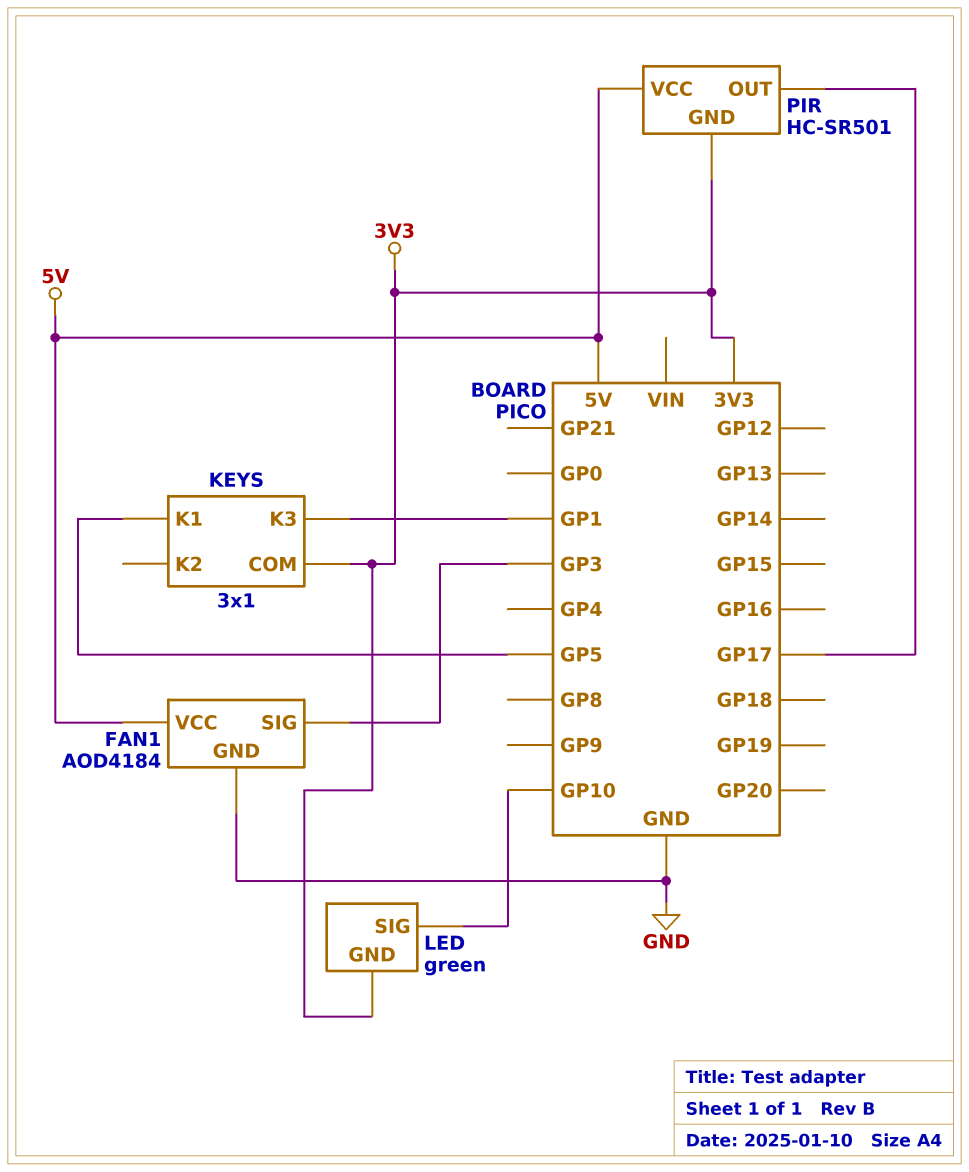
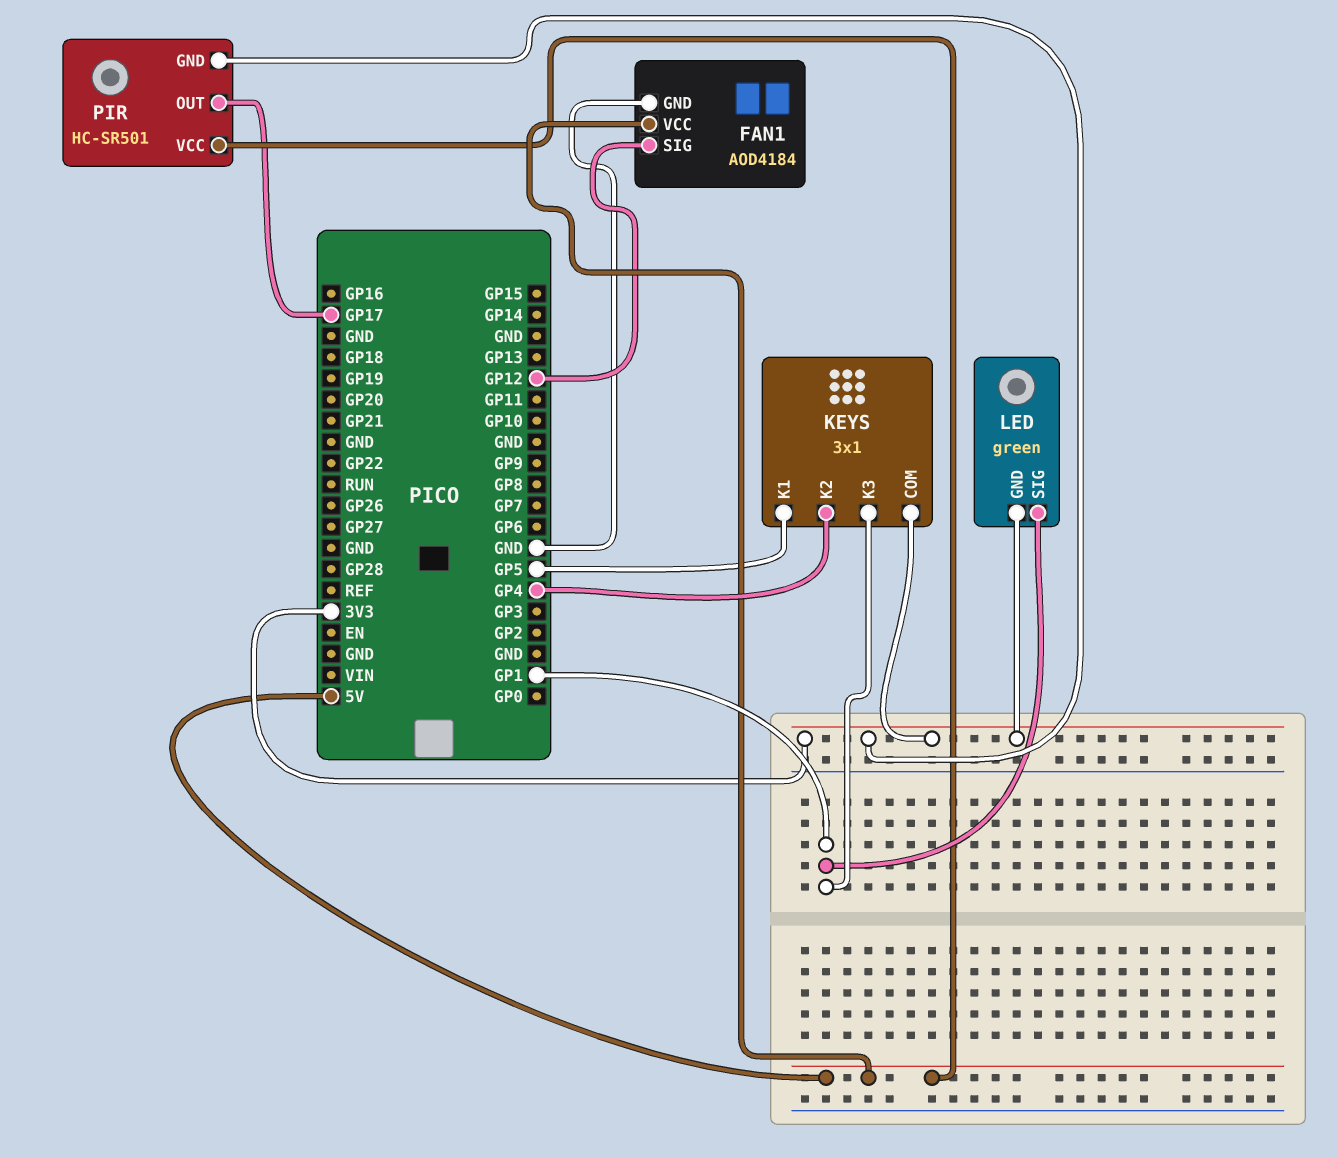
FAN1 pin SIG: GP3 -> GP12
KEYS pin K2: none -> GP4
LED pin SIG: GP10 -> GP1

